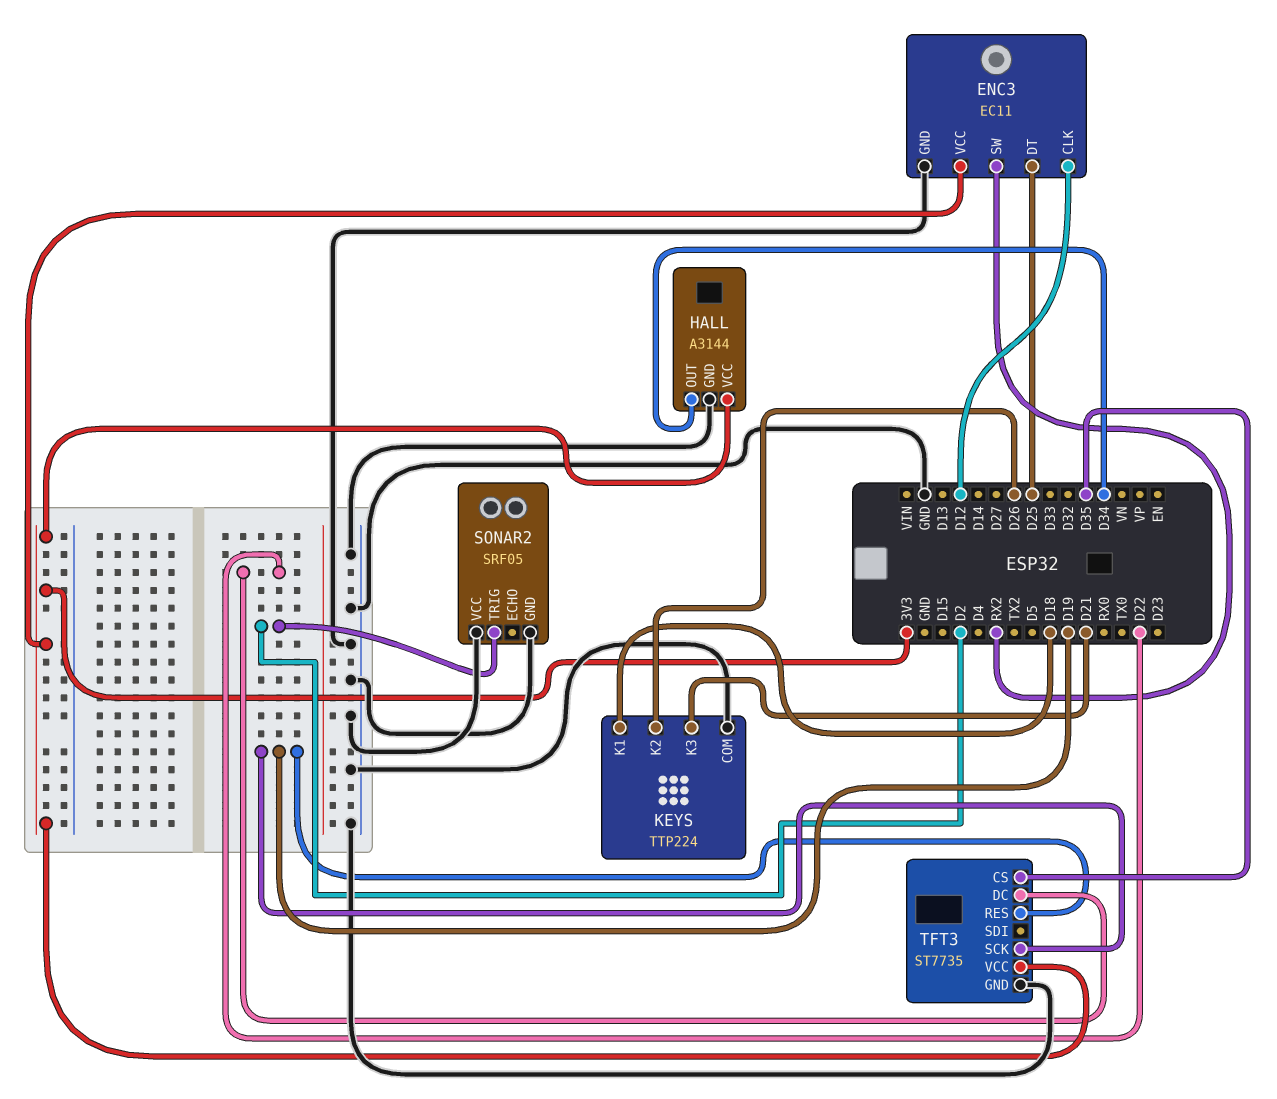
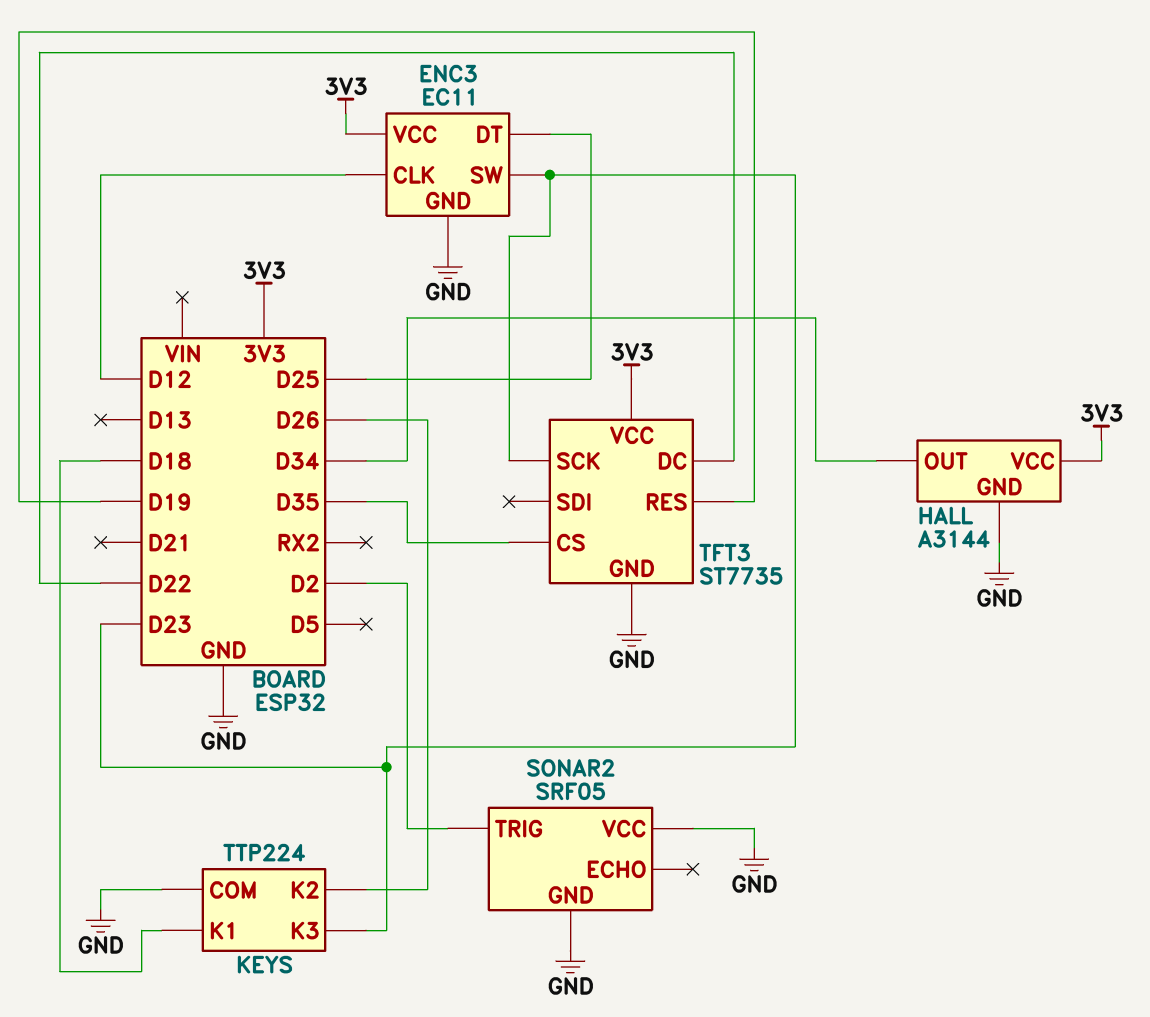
ENC3 pin SW: RX2 -> D23
KEYS pin K3: D21 -> D23
TFT3 pin SCK: D19 -> D23

